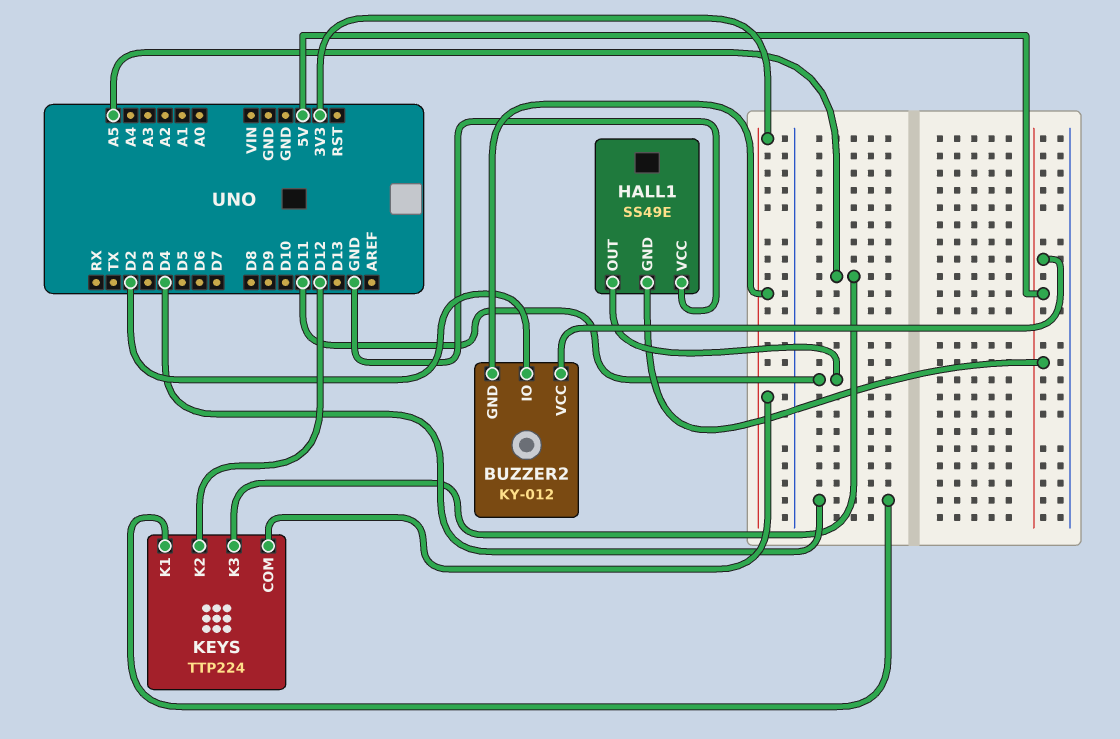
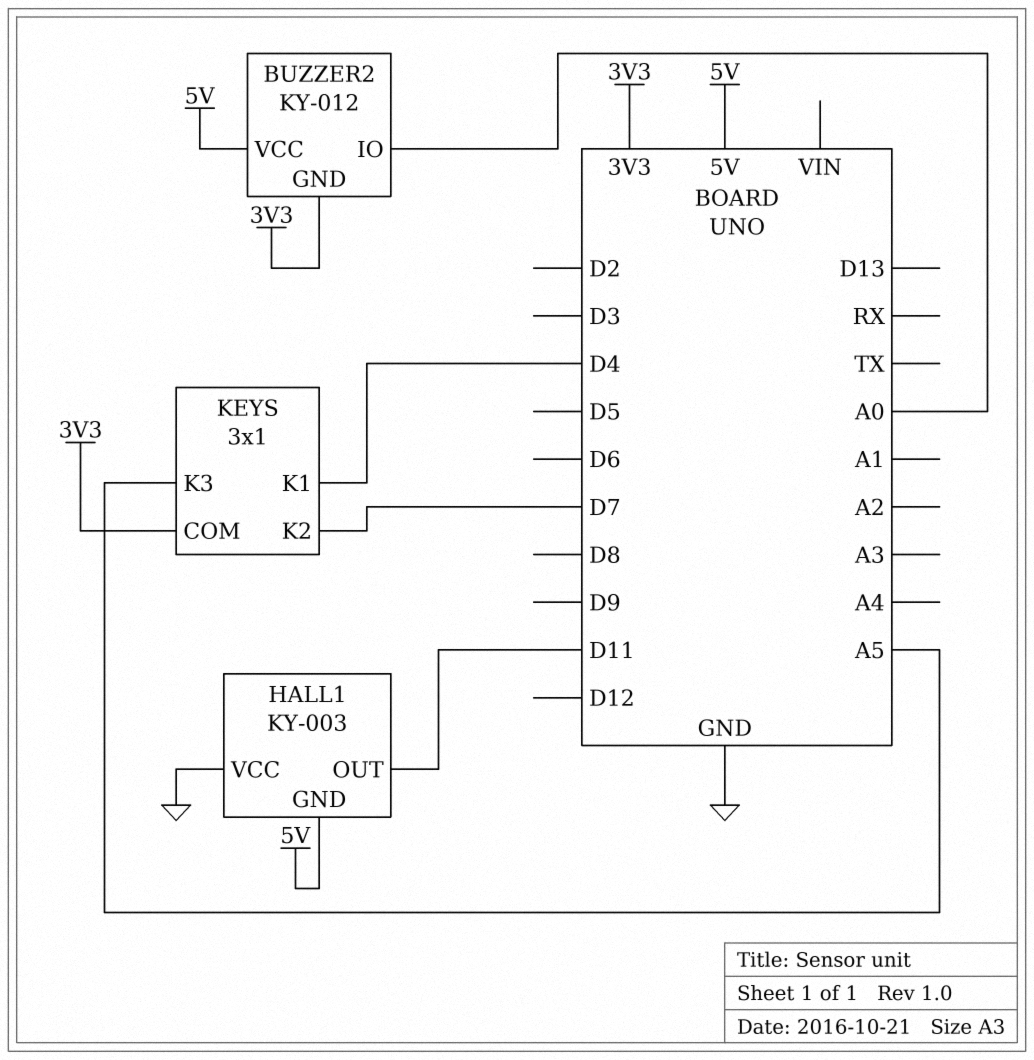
BUZZER2 pin IO: D2 -> A0
HALL1: SS49E -> KY-003
KEYS: TTP224 -> 3x1
KEYS pin K2: D12 -> D7

